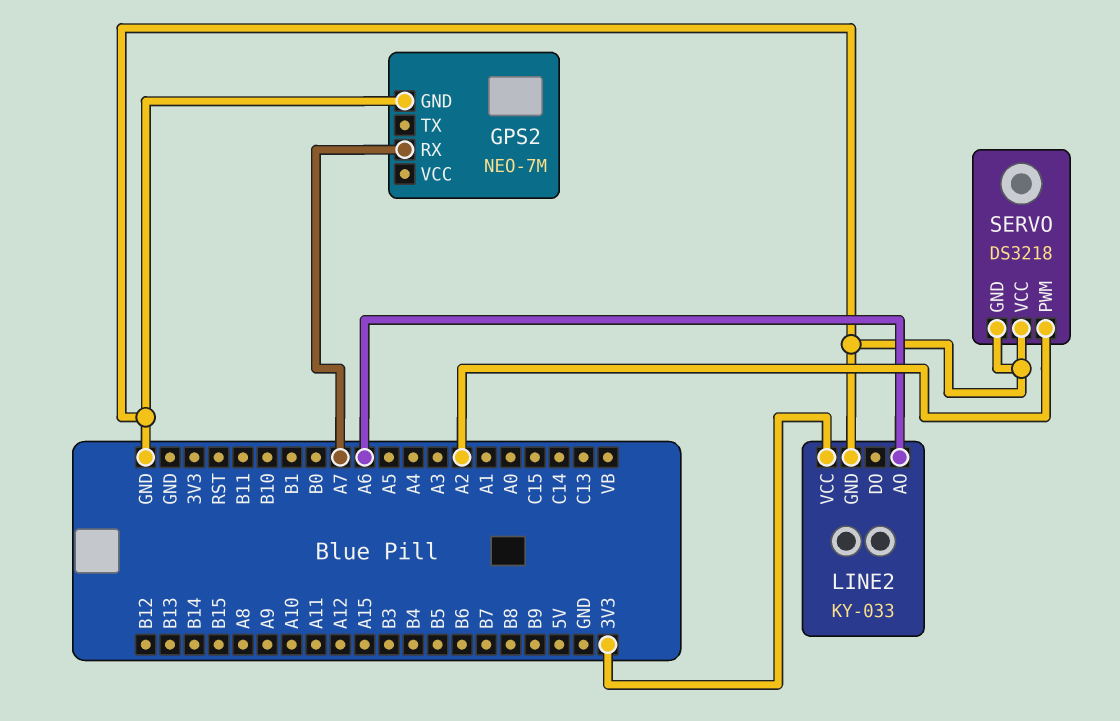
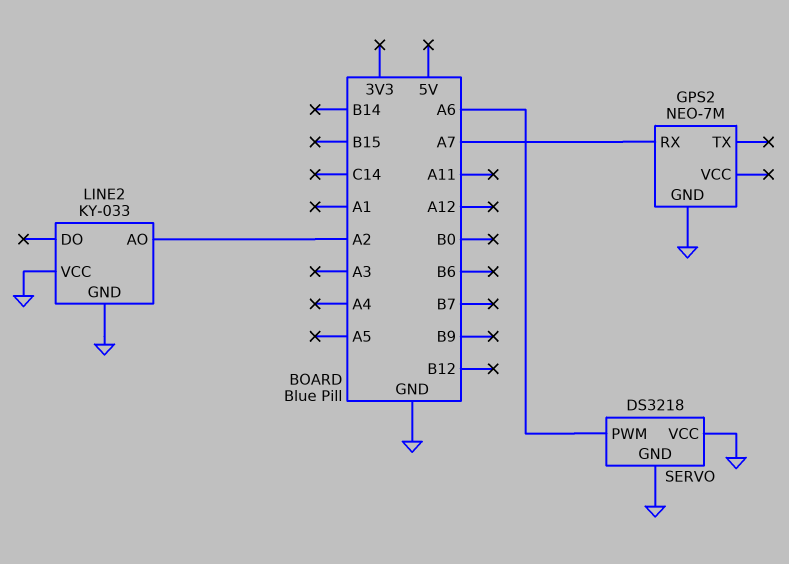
LINE2 pin AO: A6 -> A2
LINE2 pin VCC: 3V3 -> GND
SERVO pin PWM: A2 -> A6

